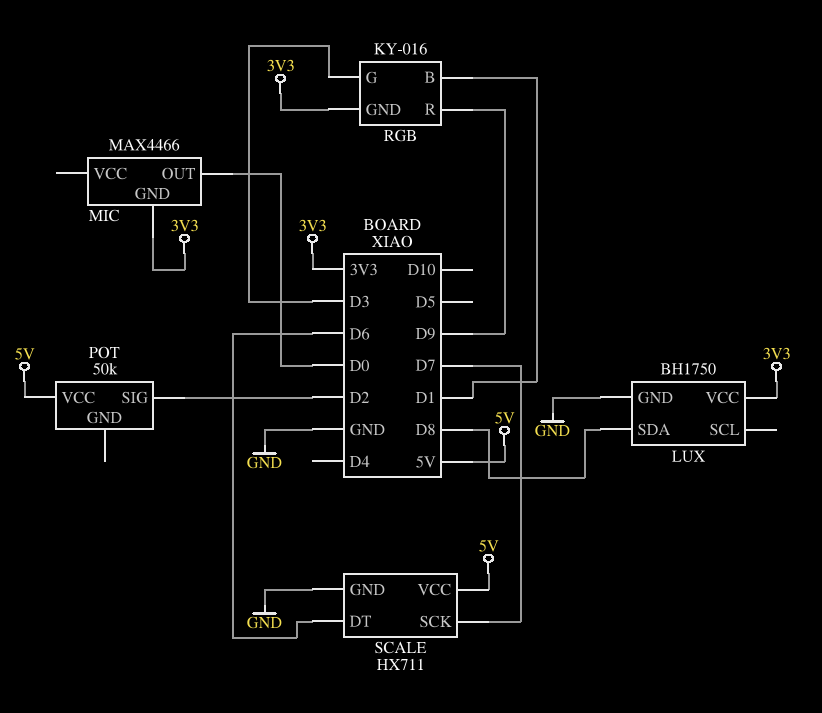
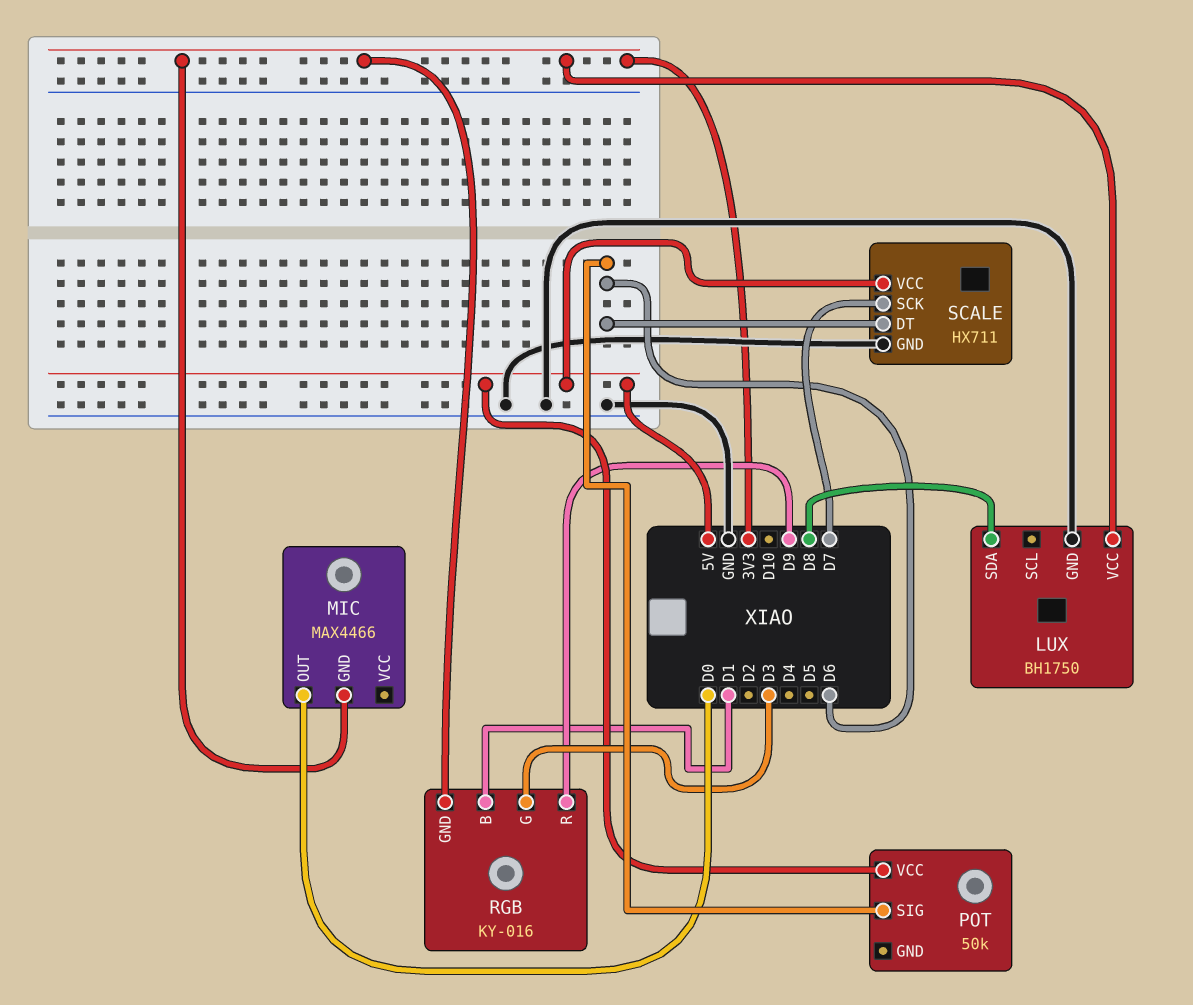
POT pin SIG: D2 -> D6

